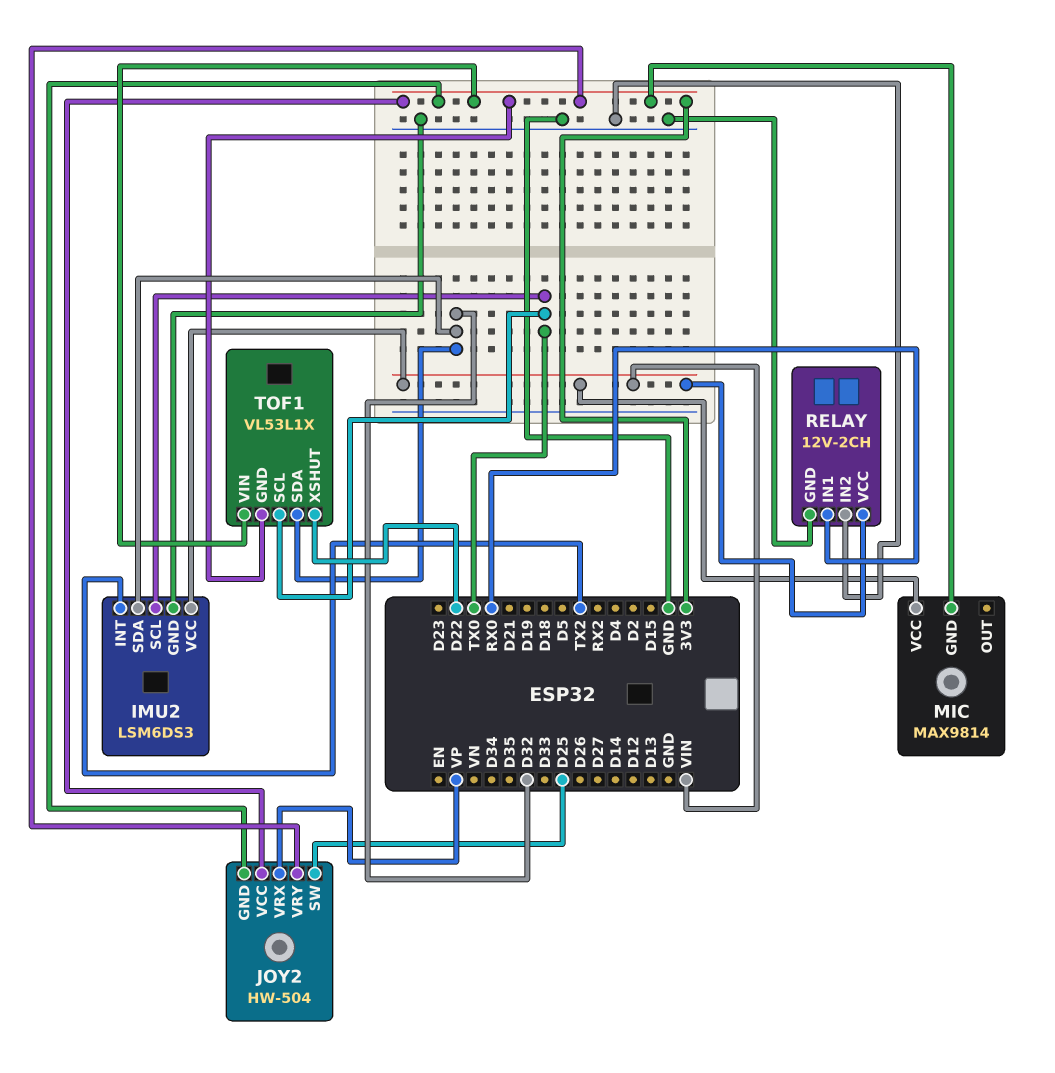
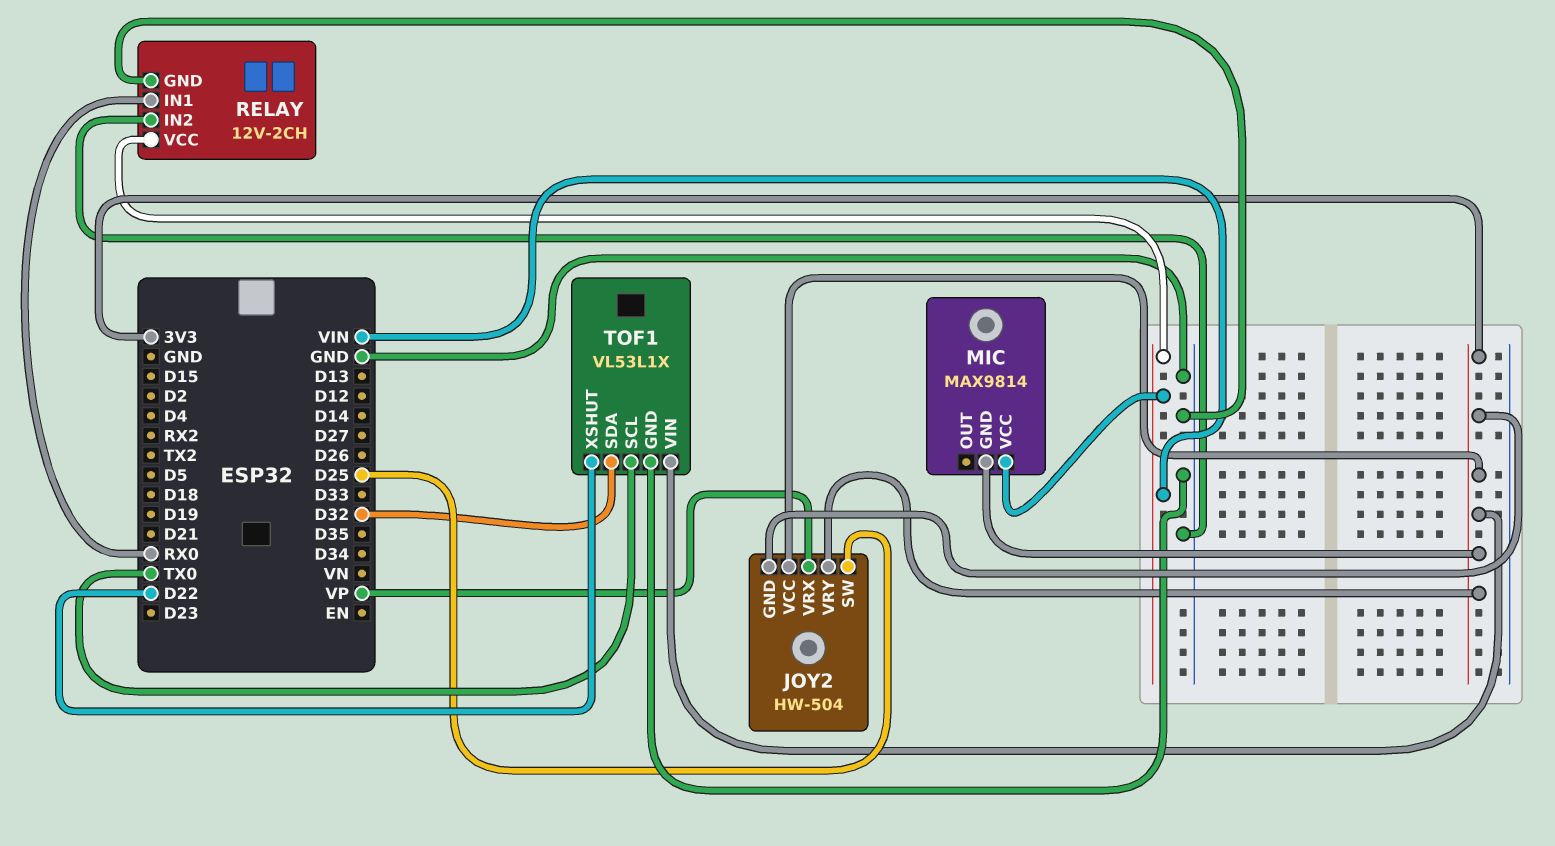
IMU2: LSM6DS3 -> none
IMU2 pin GND: GND -> none
IMU2 pin INT: TX2 -> none
IMU2 pin SCL: TX0 -> none
IMU2 pin SDA: D32 -> none
IMU2 pin VCC: VIN -> none
TOF1 pin GND: 3V3 -> GND

